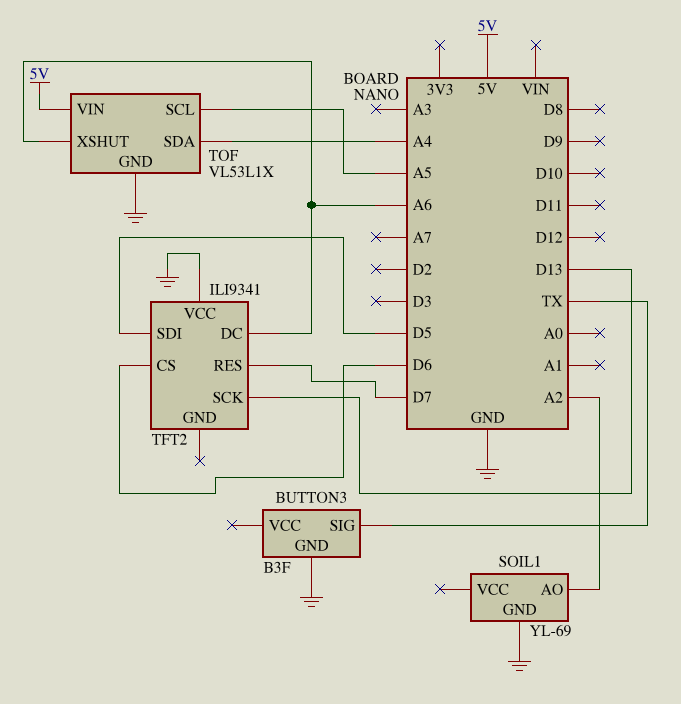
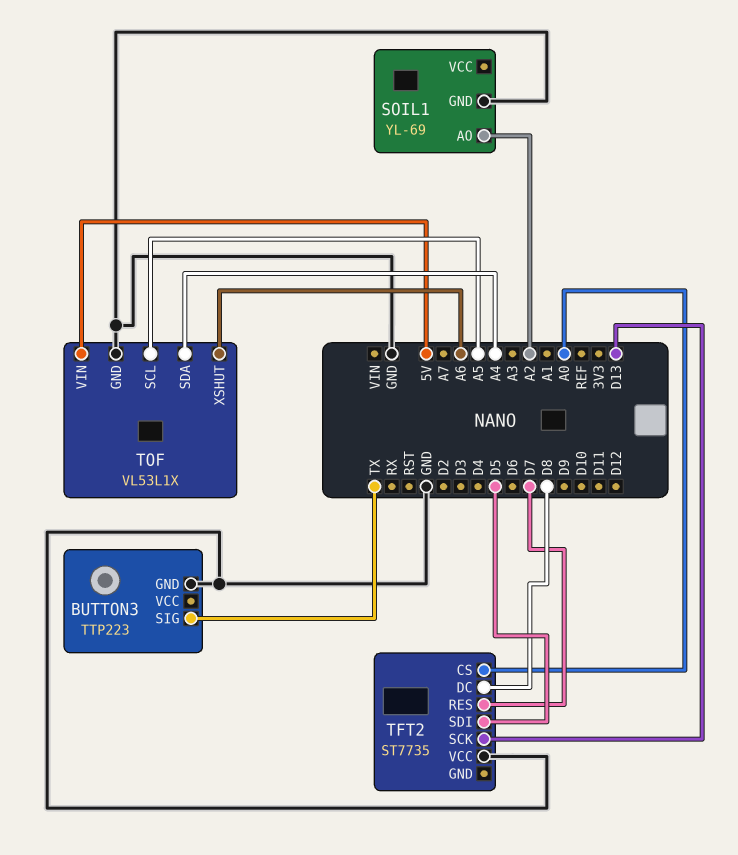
BUTTON3: B3F -> TTP223
TFT2: ILI9341 -> ST7735
TFT2 pin CS: D6 -> A0
TFT2 pin DC: A6 -> D8

